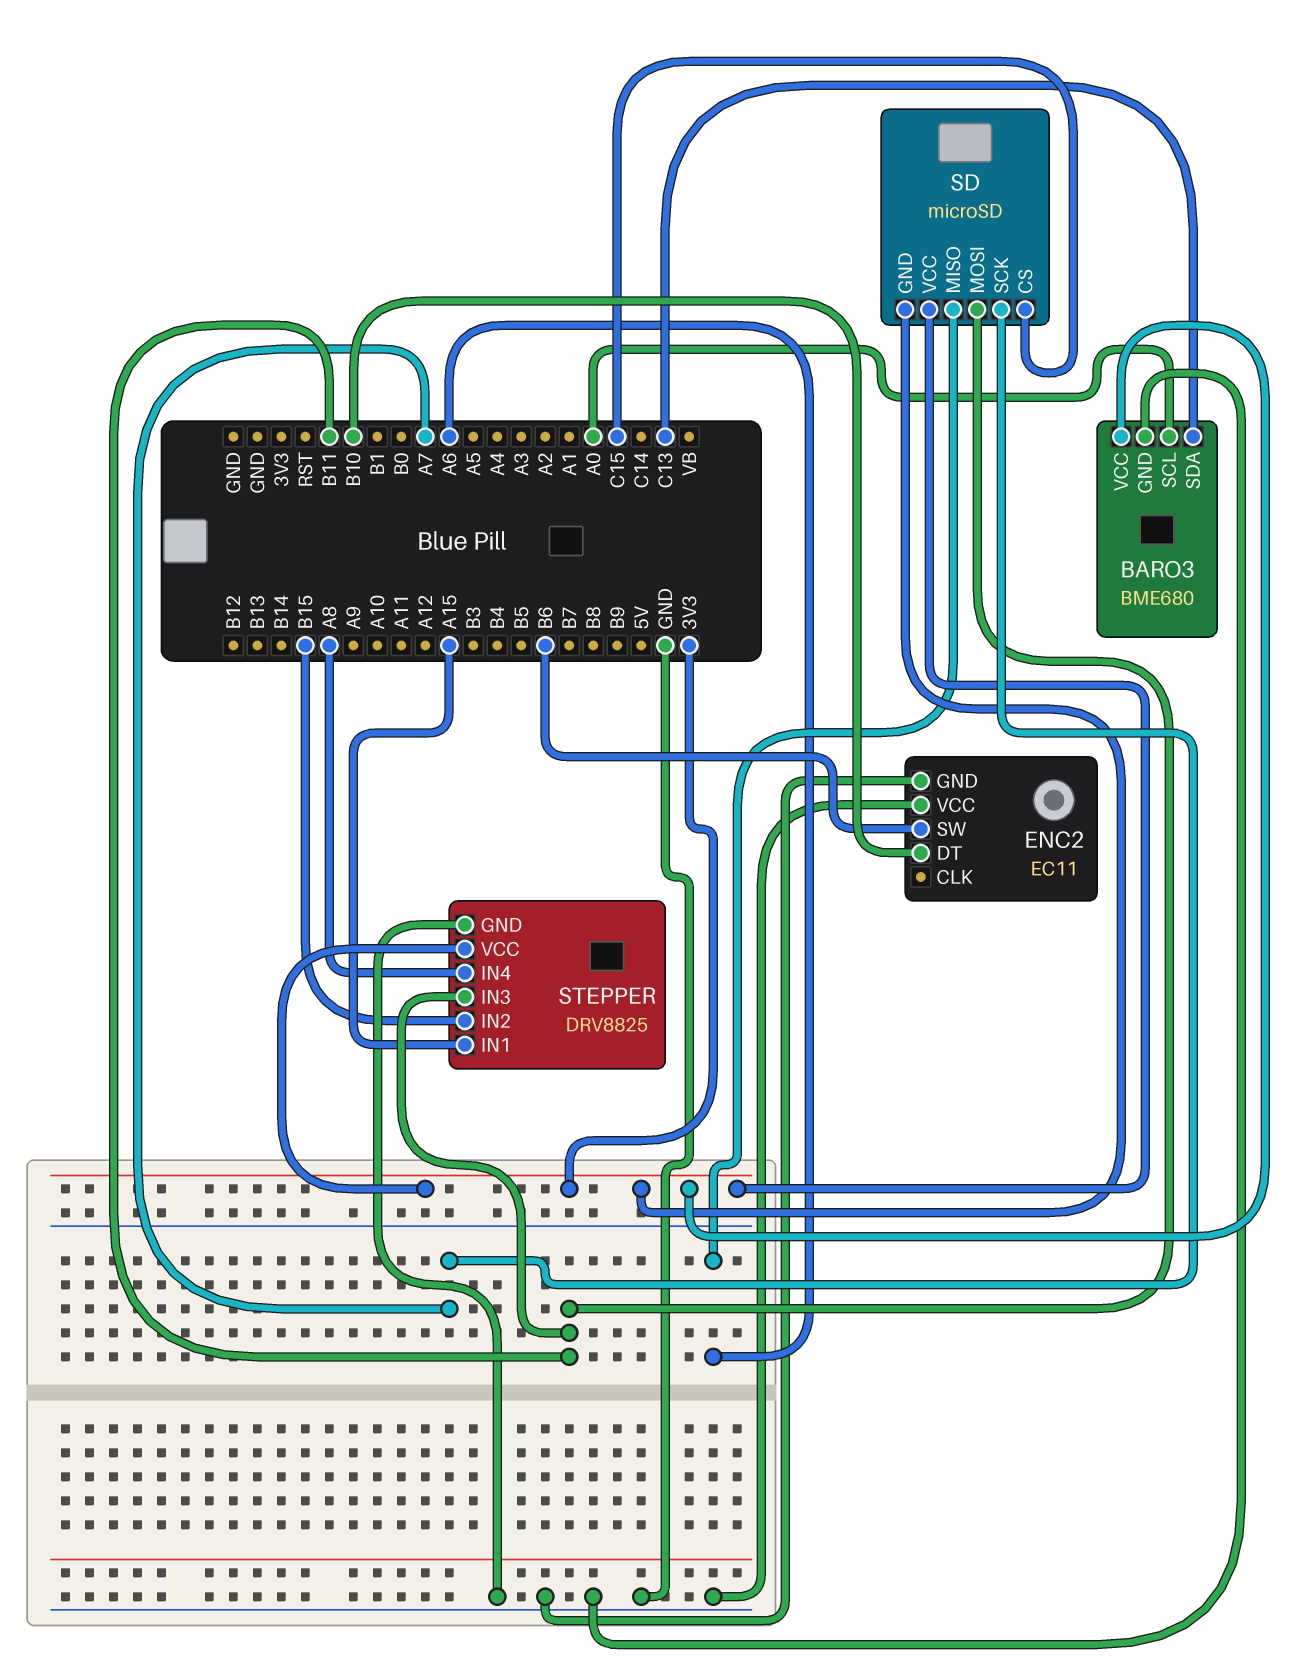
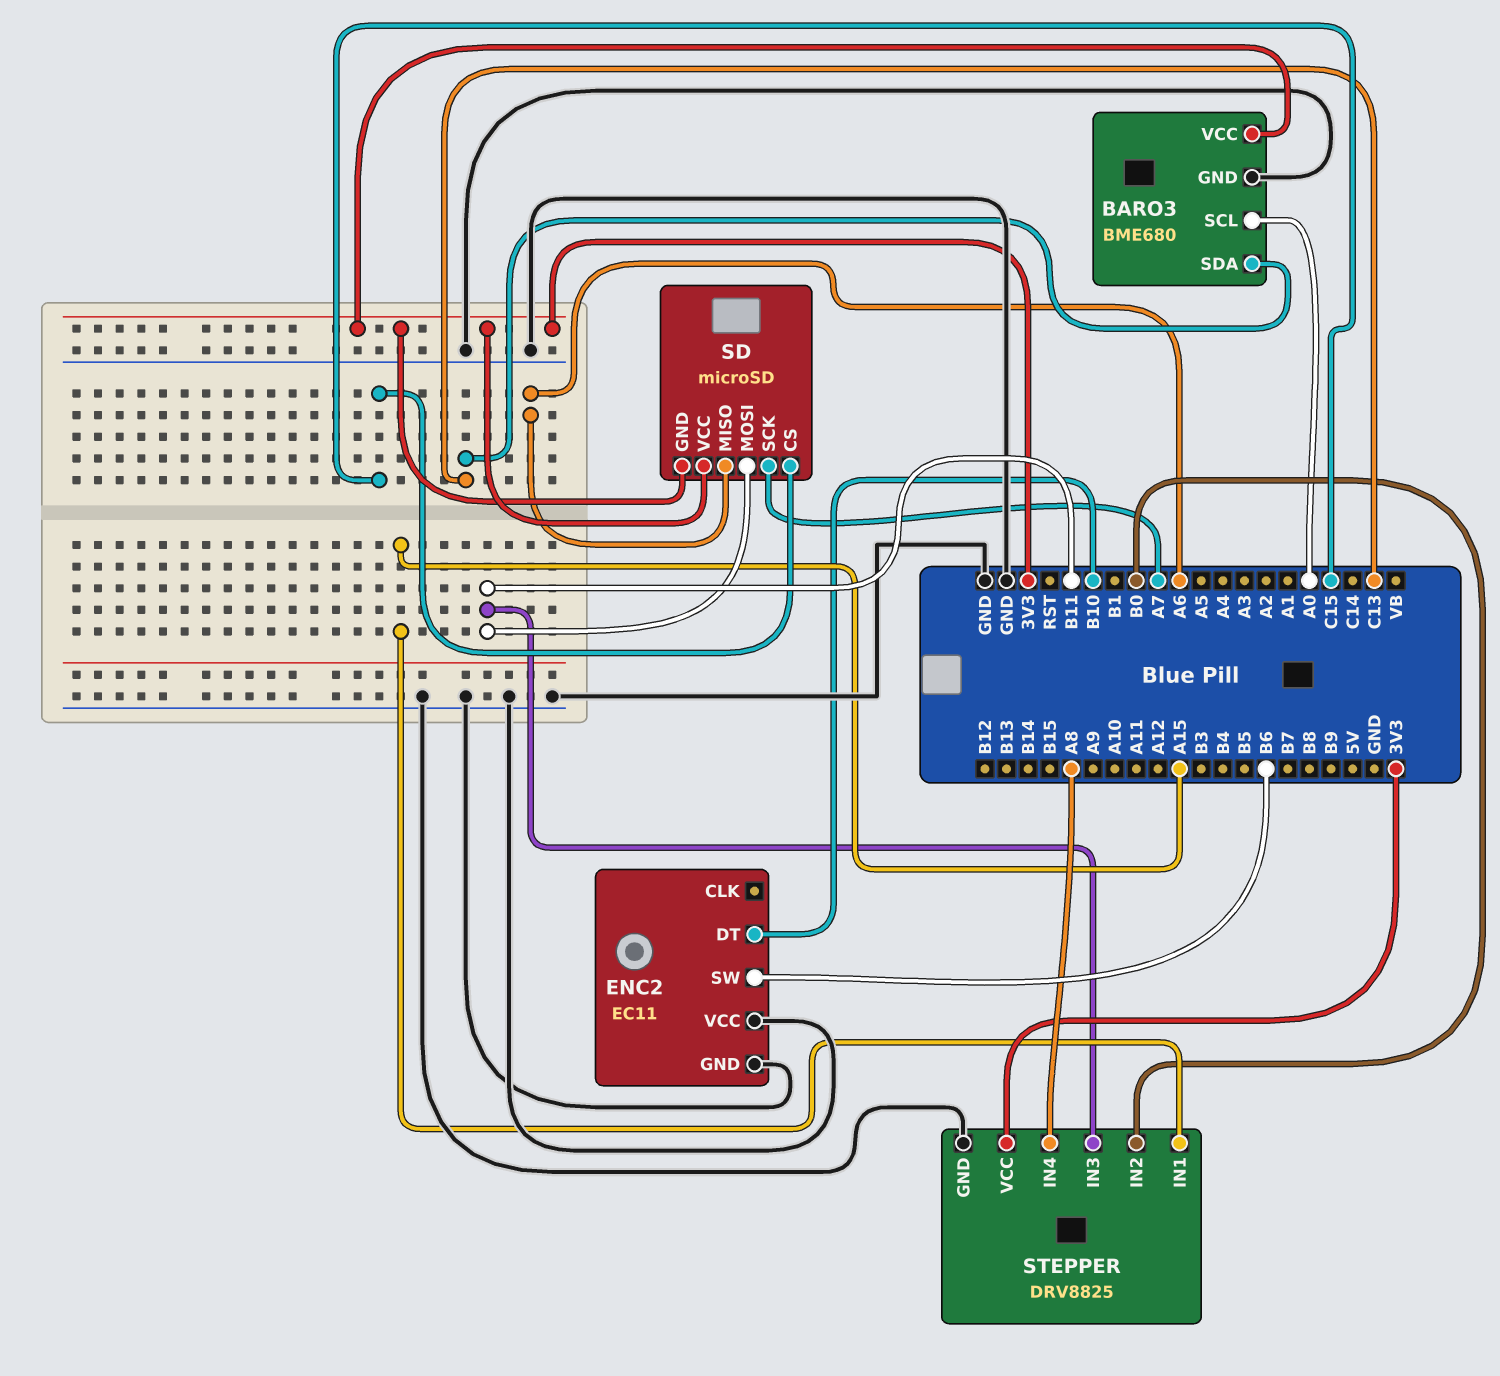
STEPPER pin IN2: B15 -> B0

